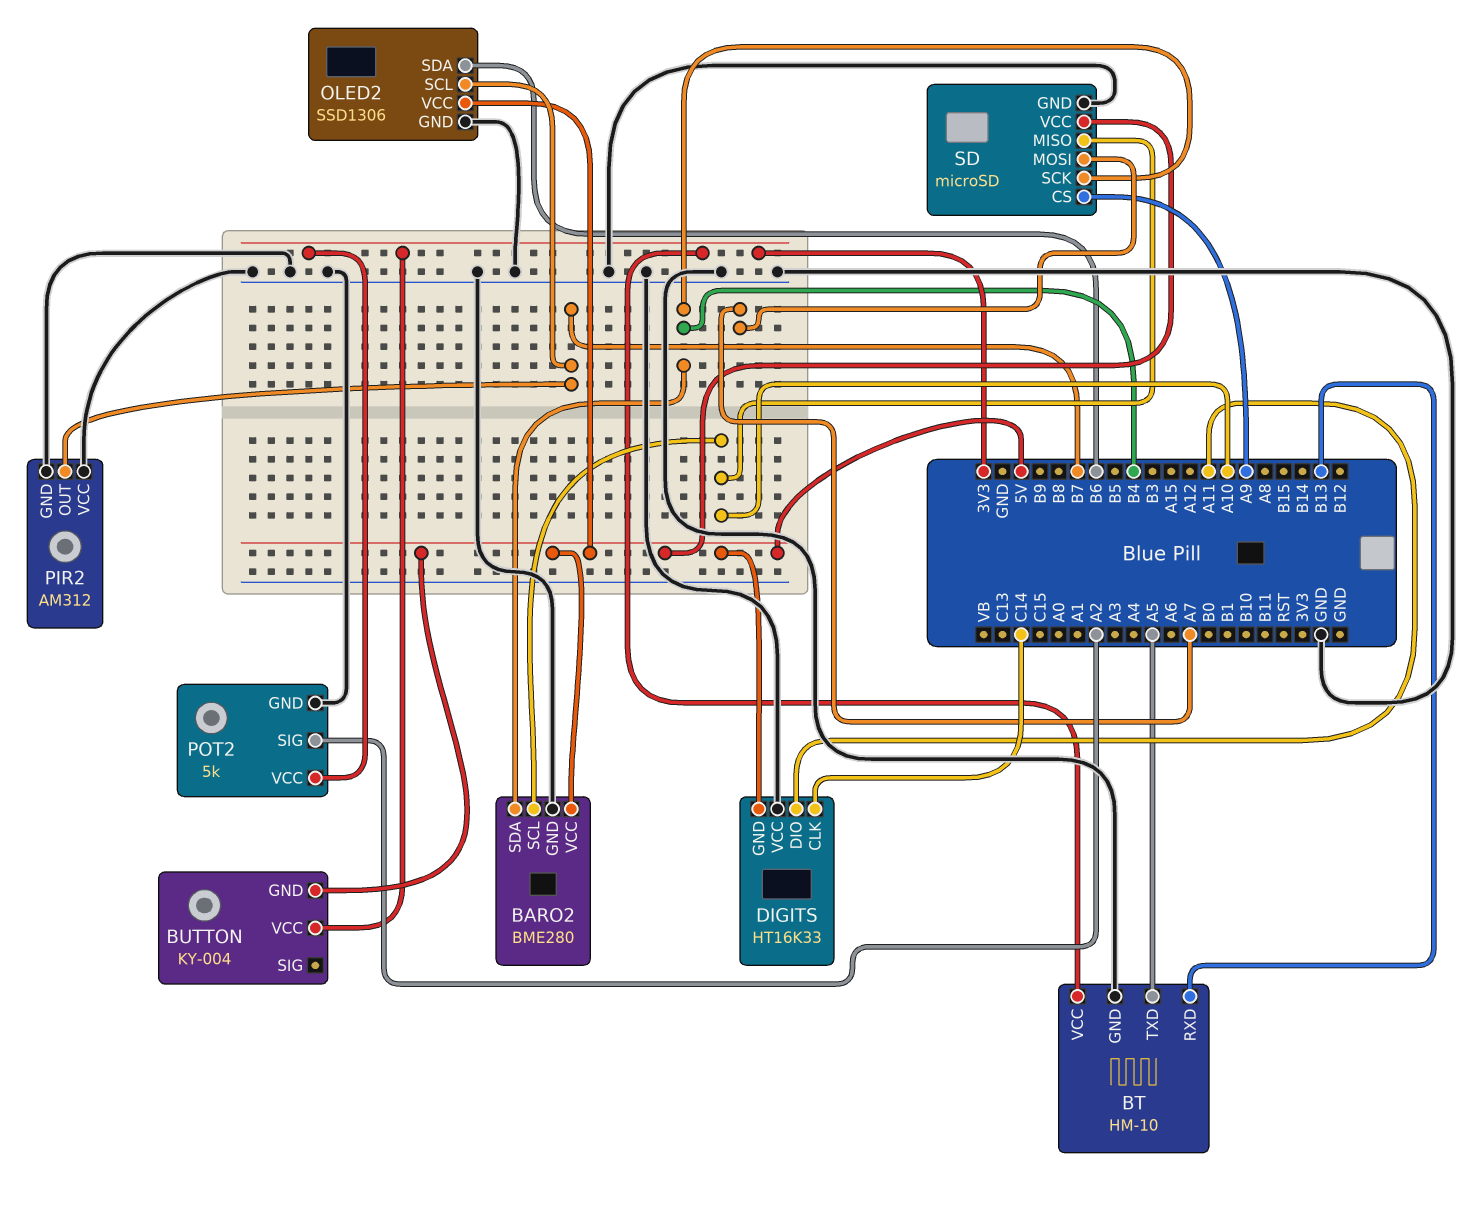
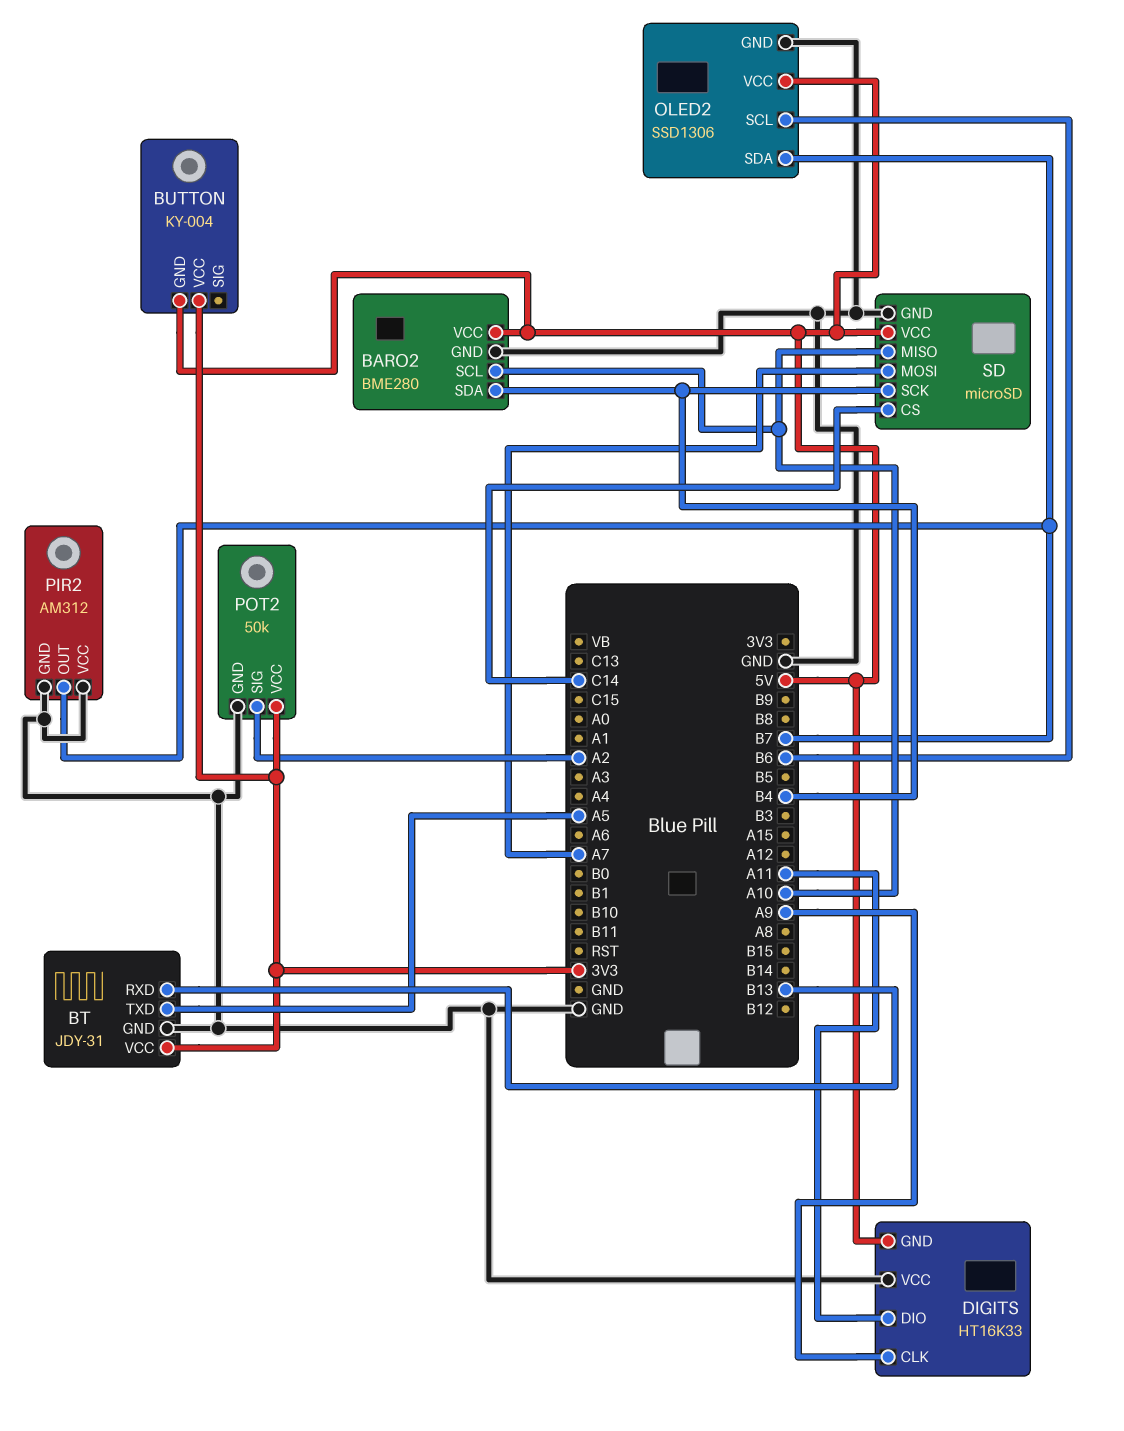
BT: HM-10 -> JDY-31
DIGITS pin CLK: C14 -> A9
OLED2 pin SCL: B7 -> B6
OLED2 pin SDA: B6 -> B7
POT2: 5k -> 50k
SD pin CS: A9 -> C14

